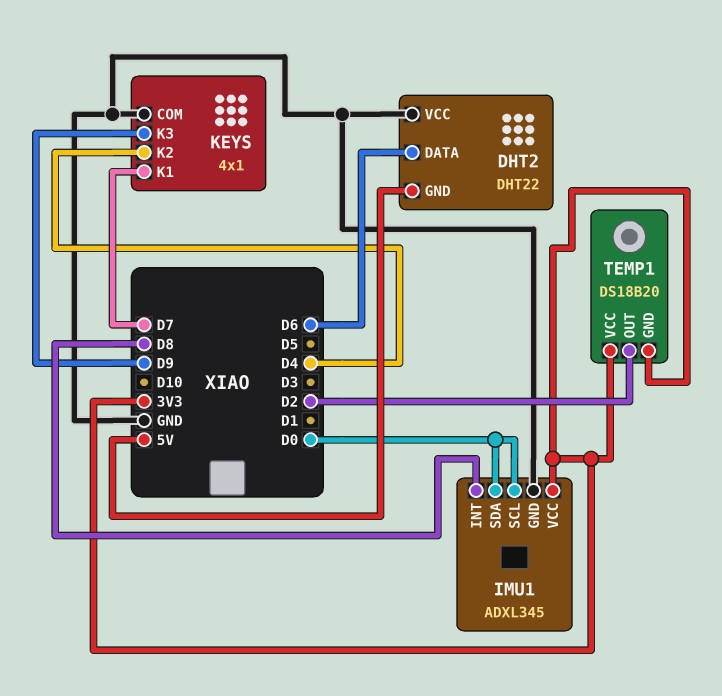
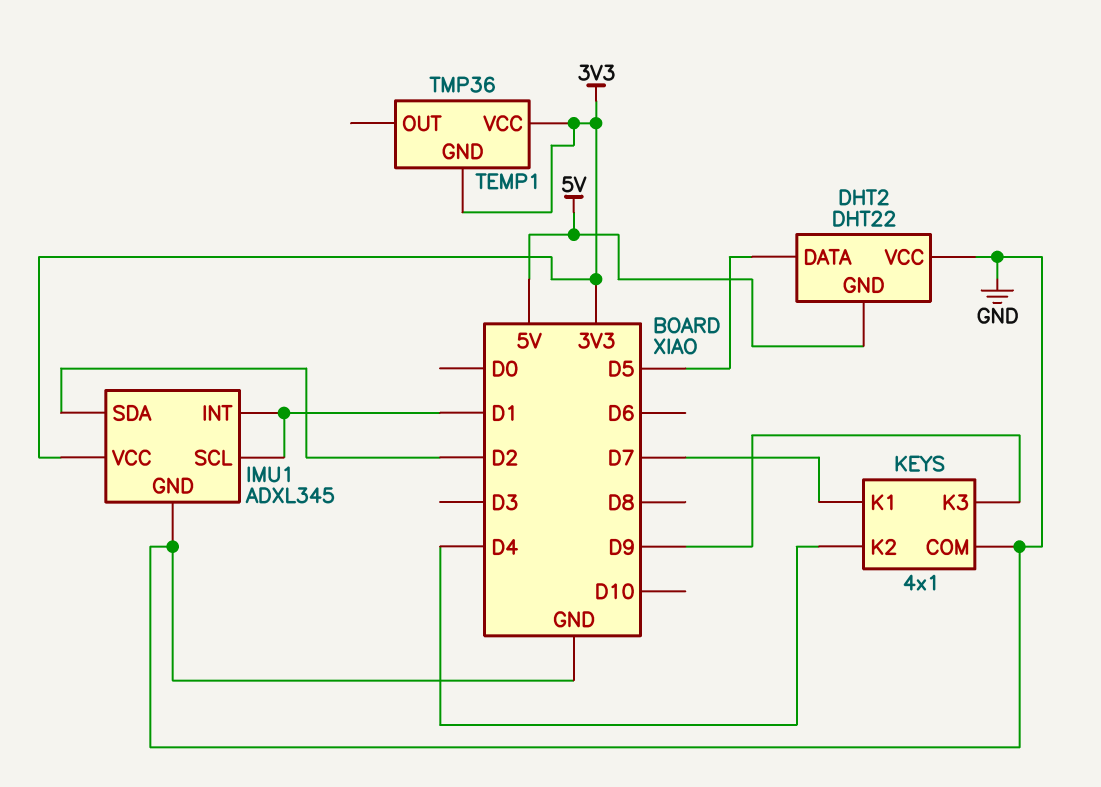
DHT2 pin DATA: D6 -> D5
IMU1 pin INT: D8 -> D1
IMU1 pin SCL: D0 -> D1
IMU1 pin SDA: D0 -> D2
TEMP1: DS18B20 -> TMP36
TEMP1 pin OUT: D2 -> none

